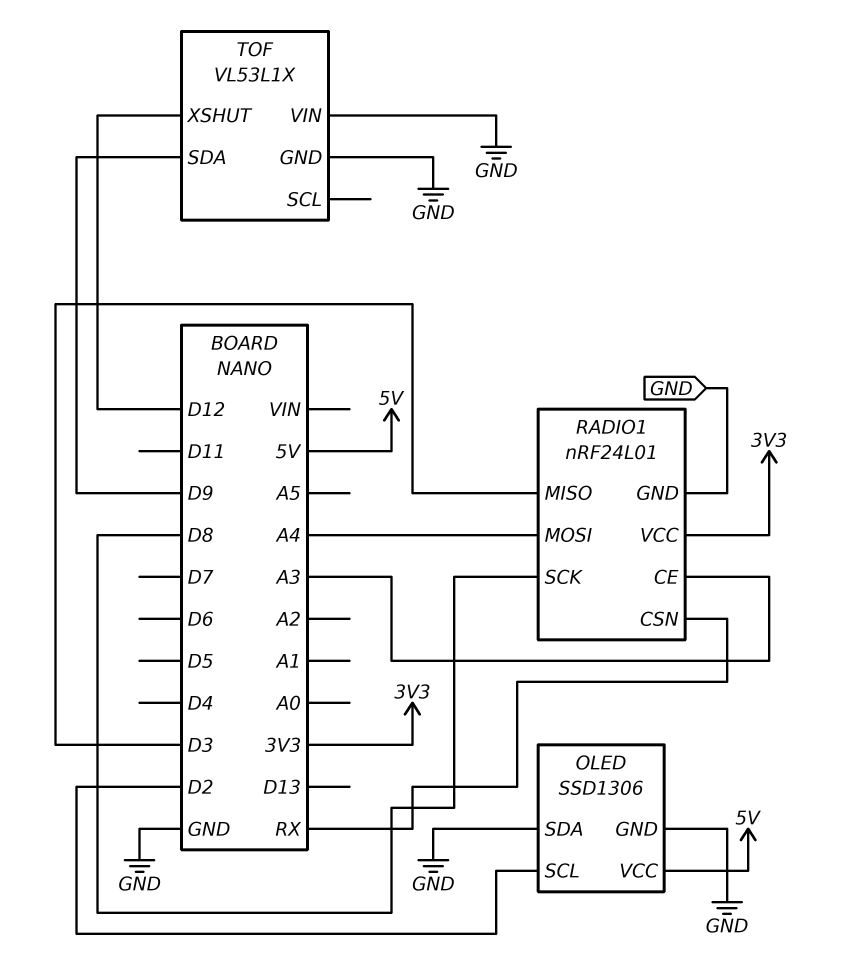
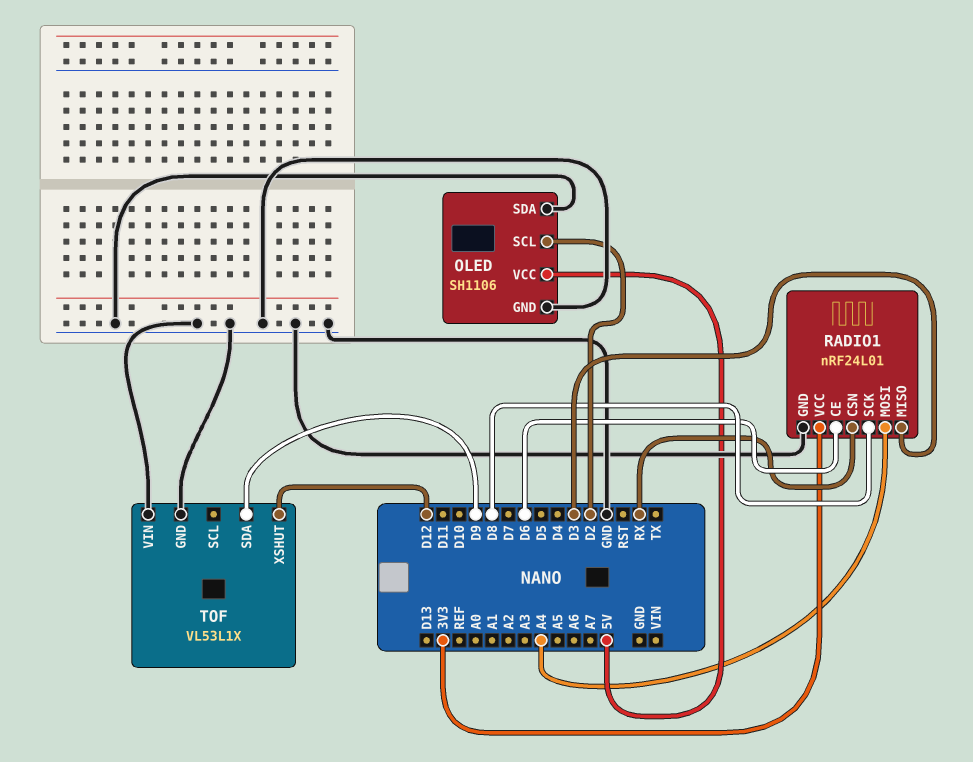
OLED: SSD1306 -> SH1106
RADIO1 pin CE: A3 -> D6

